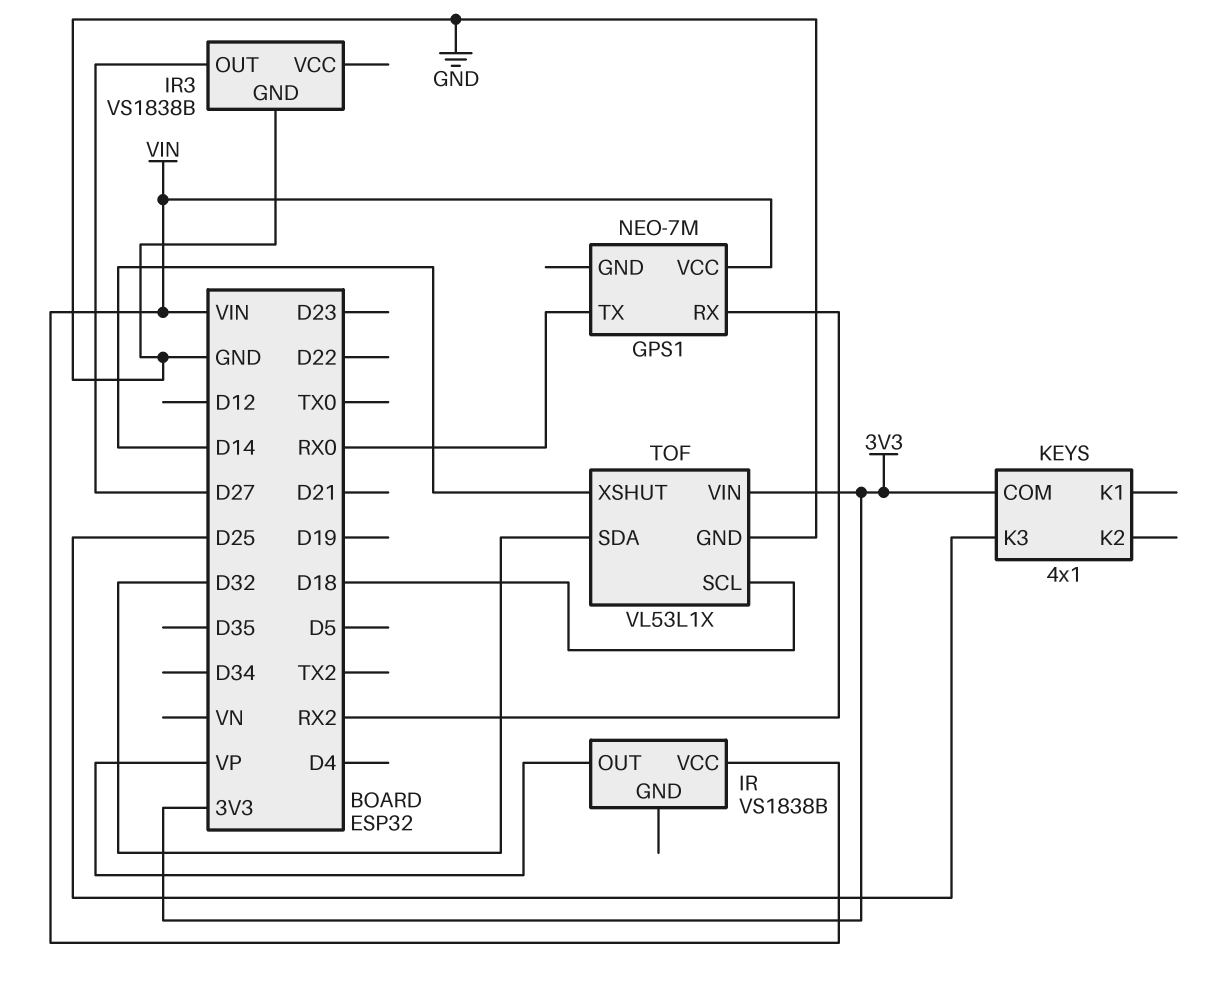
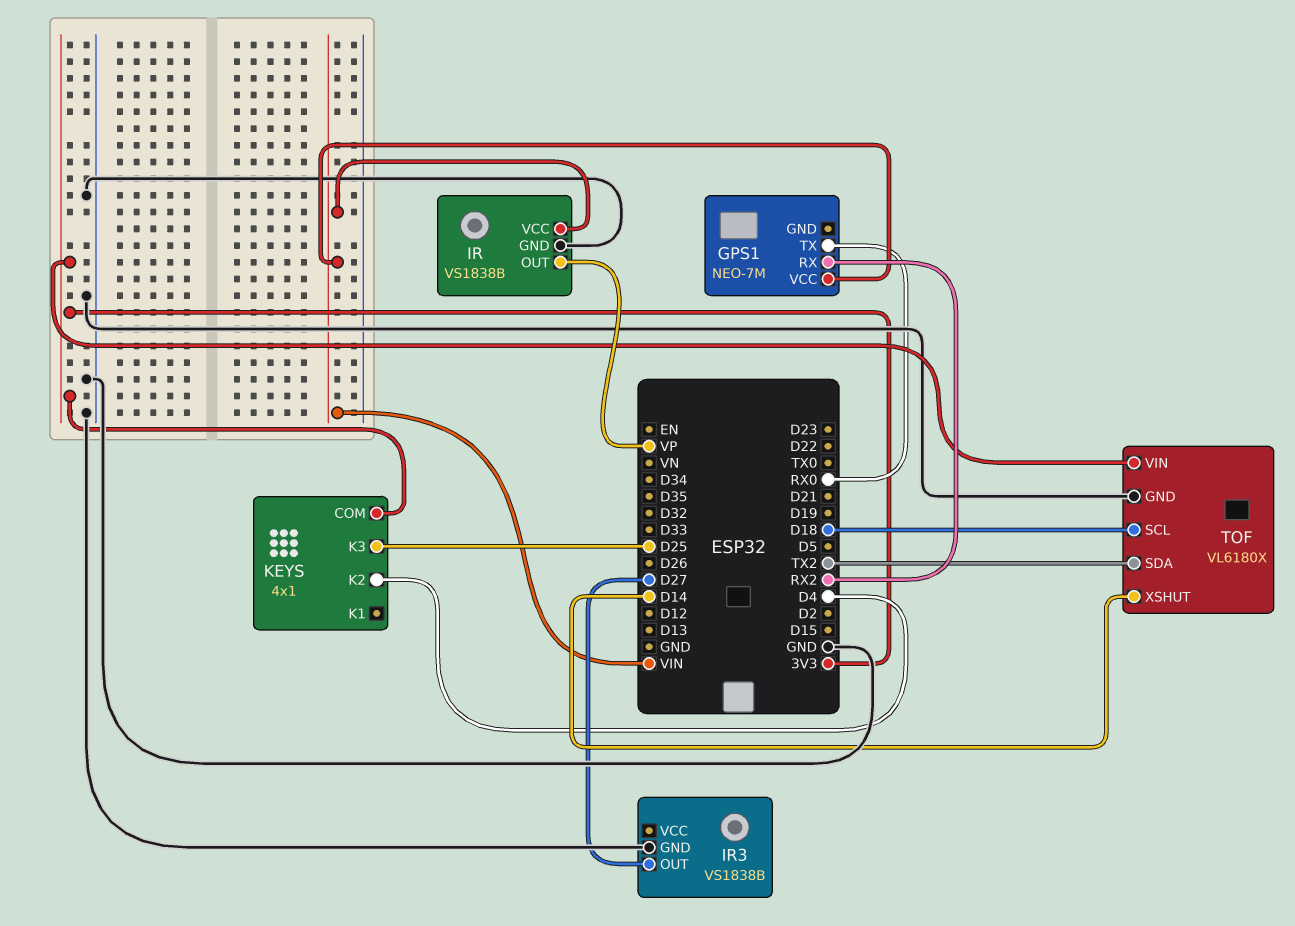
IR pin GND: none -> GND
KEYS pin K2: none -> D4
TOF: VL53L1X -> VL6180X
TOF pin SDA: D32 -> TX2

